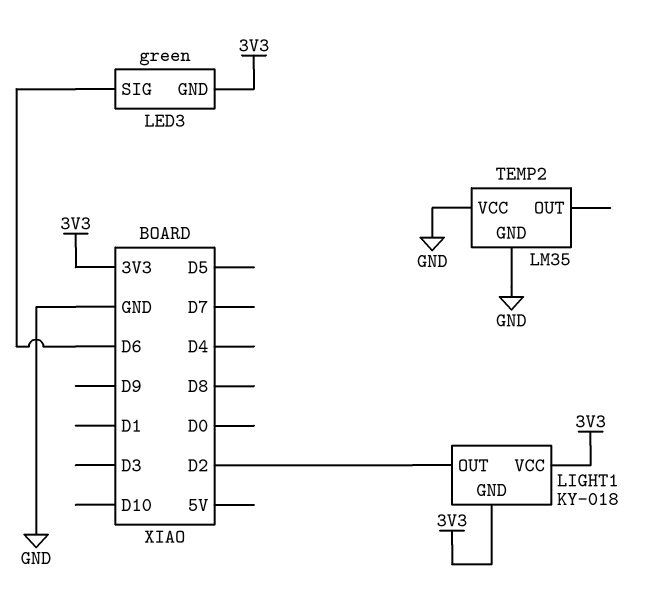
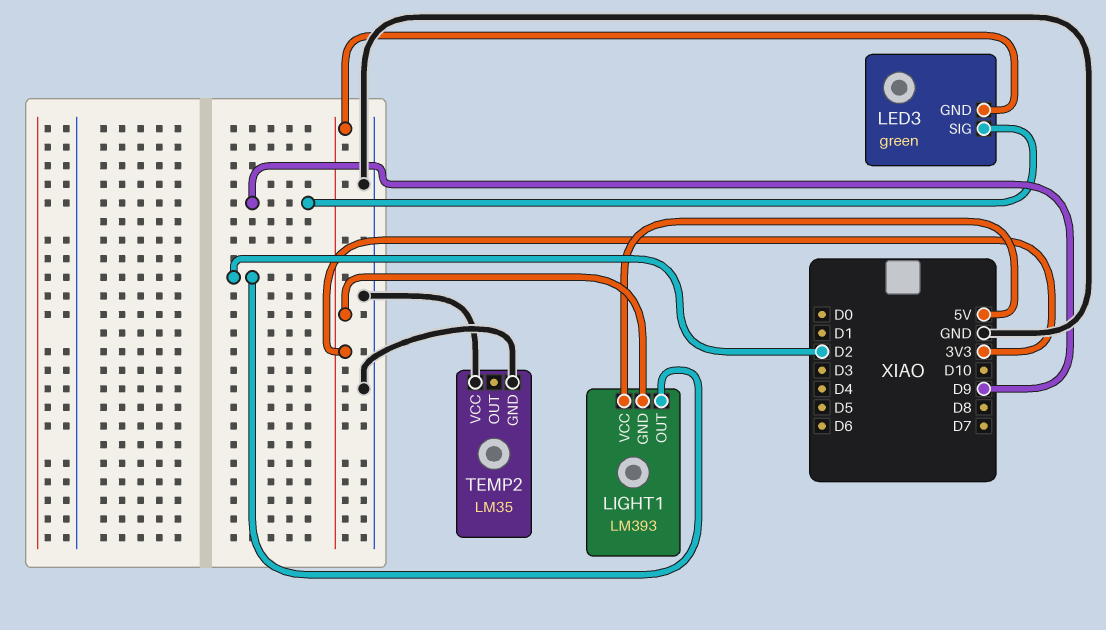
LED3 pin SIG: D6 -> D9
LIGHT1: KY-018 -> LM393
LIGHT1 pin VCC: 3V3 -> 5V

